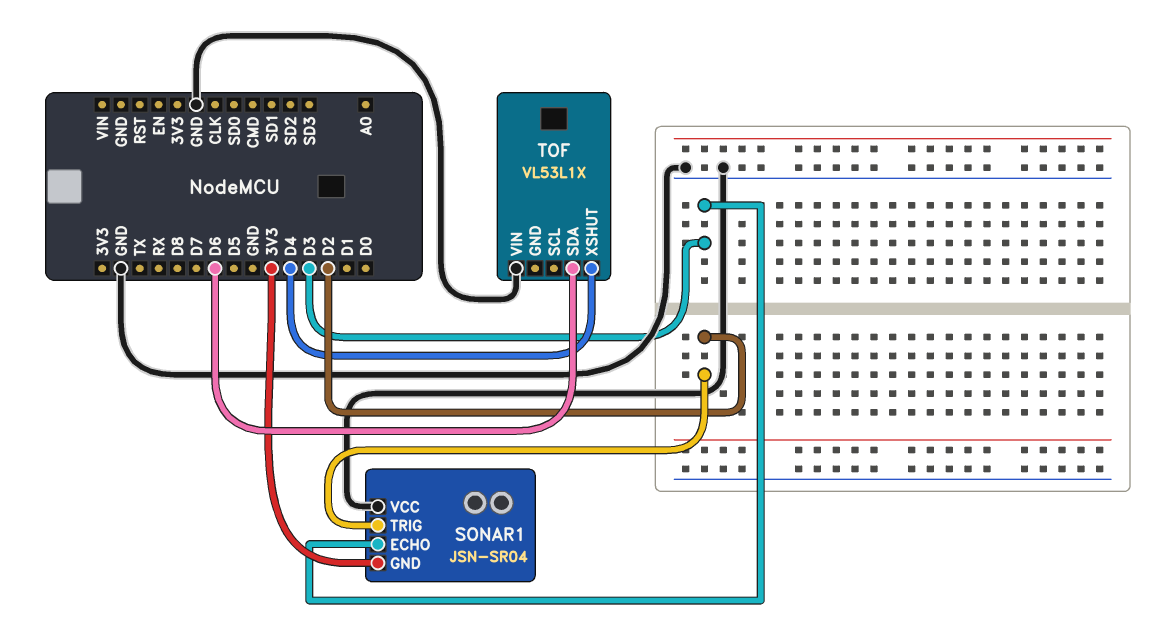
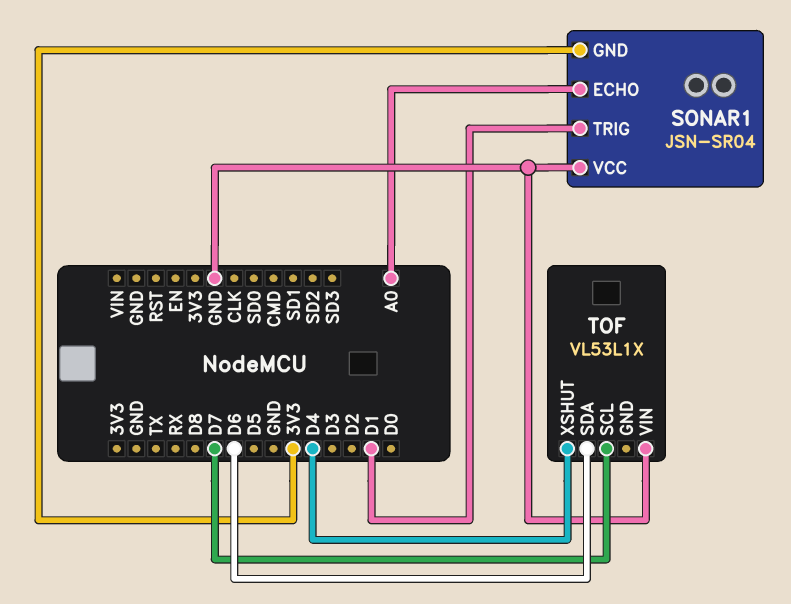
SONAR1 pin ECHO: D3 -> A0
SONAR1 pin TRIG: D2 -> D1
TOF pin SCL: none -> D7

